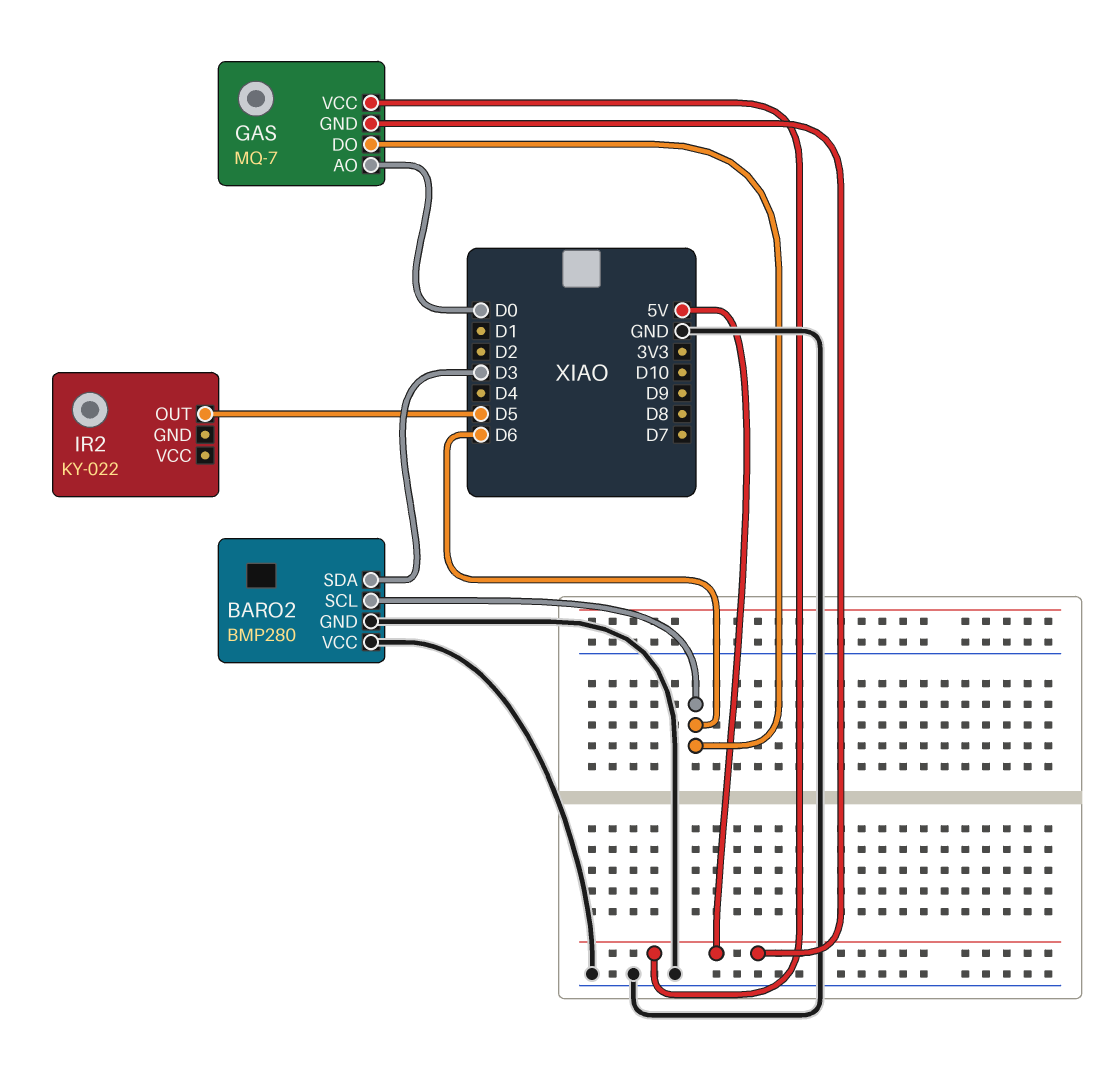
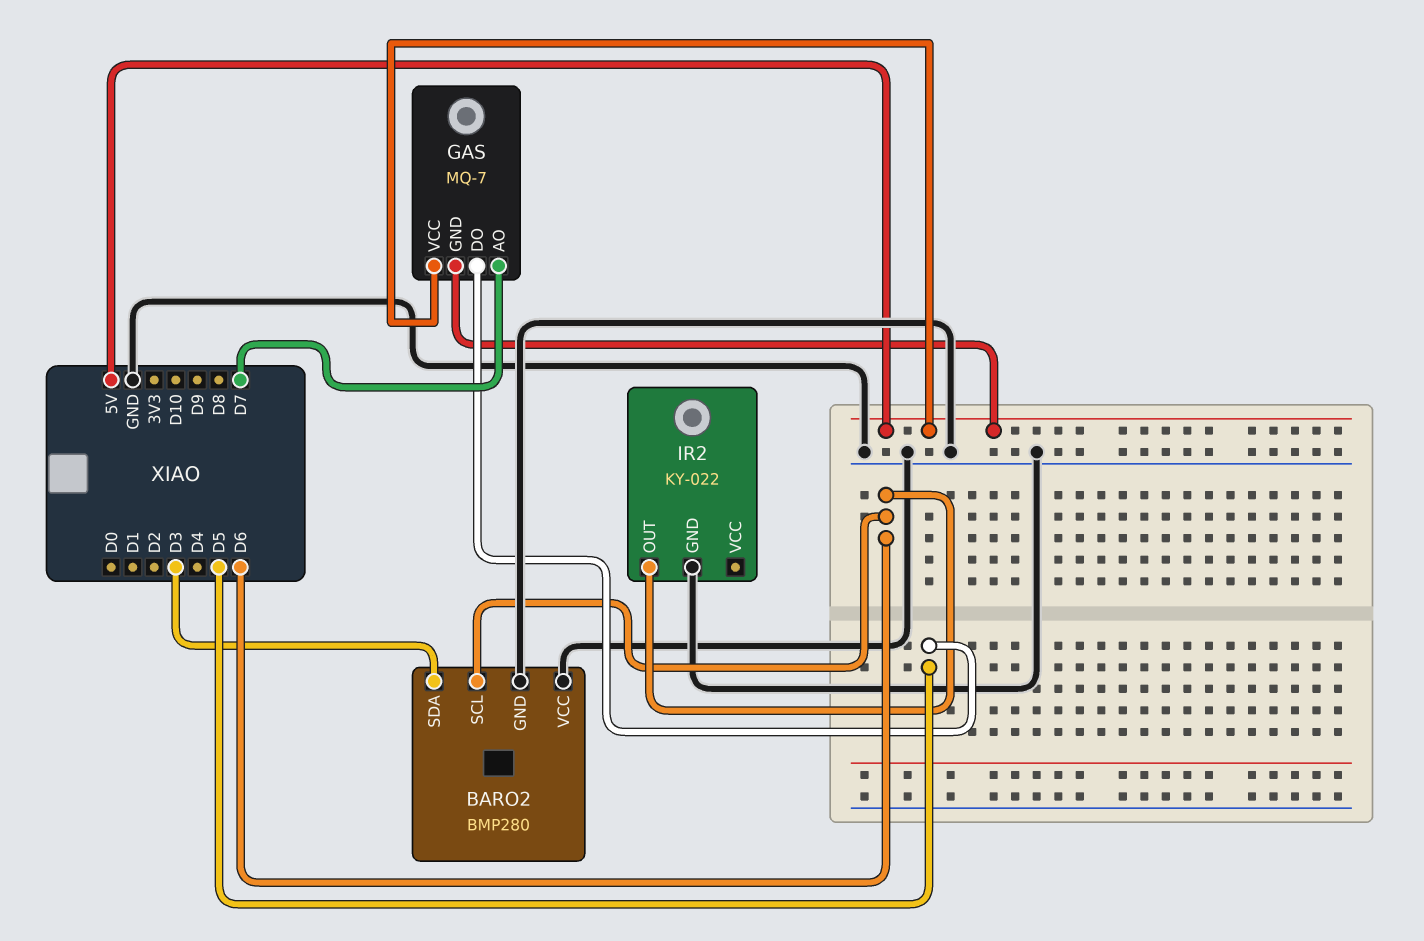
GAS pin AO: D0 -> D7
GAS pin DO: D6 -> D5
IR2 pin GND: none -> GND
IR2 pin OUT: D5 -> D6

